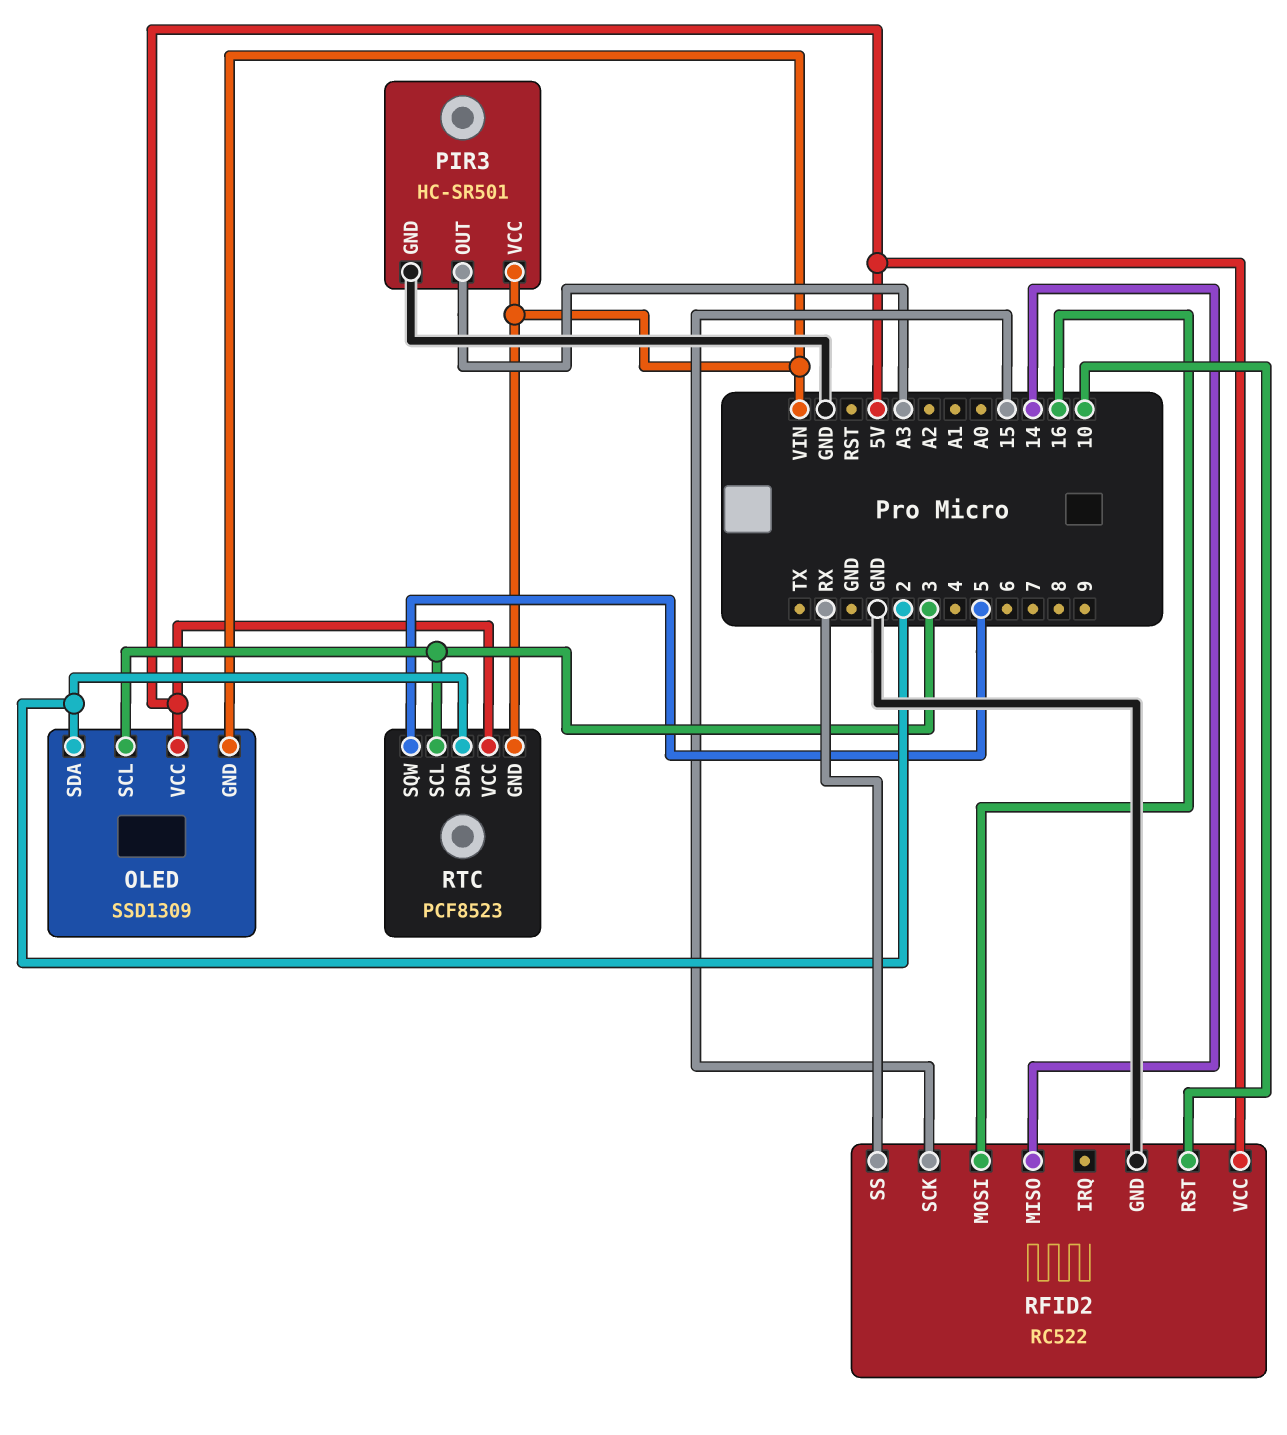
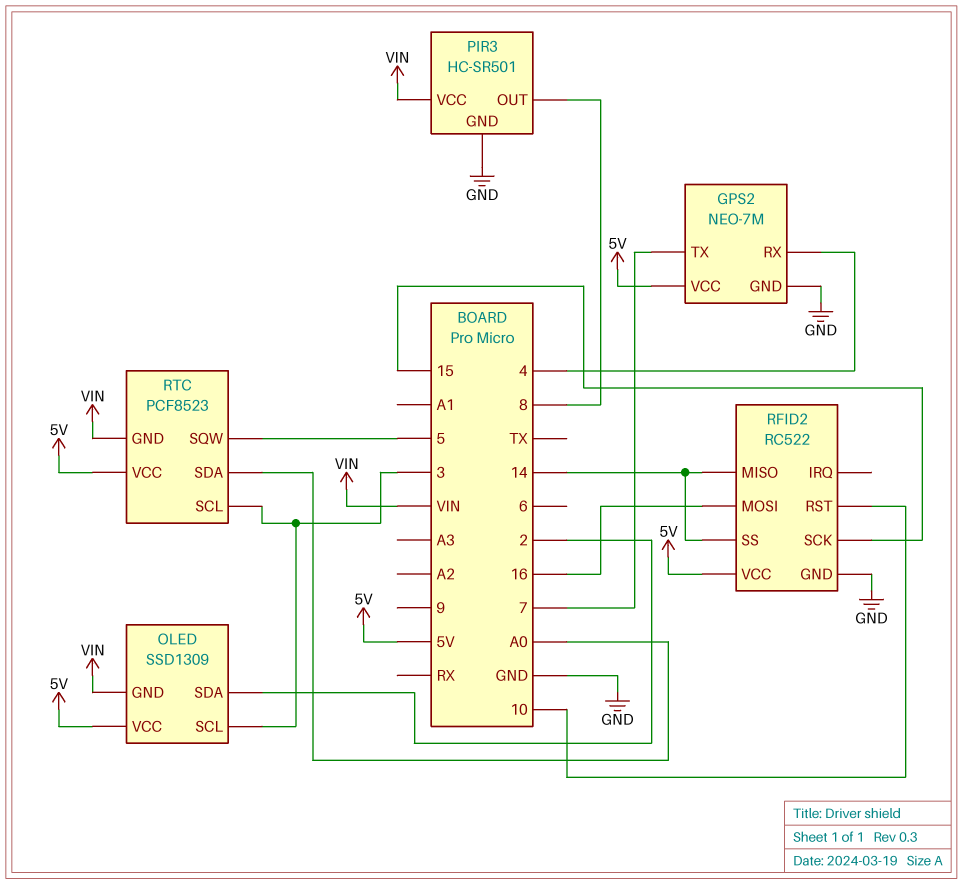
GPS2: none -> NEO-7M
GPS2 pin GND: none -> GND
GPS2 pin RX: none -> 4
GPS2 pin TX: none -> 7
GPS2 pin VCC: none -> 5V
PIR3 pin OUT: A3 -> 8
RFID2 pin SS: RX -> 14
RTC pin SDA: 2 -> A0

